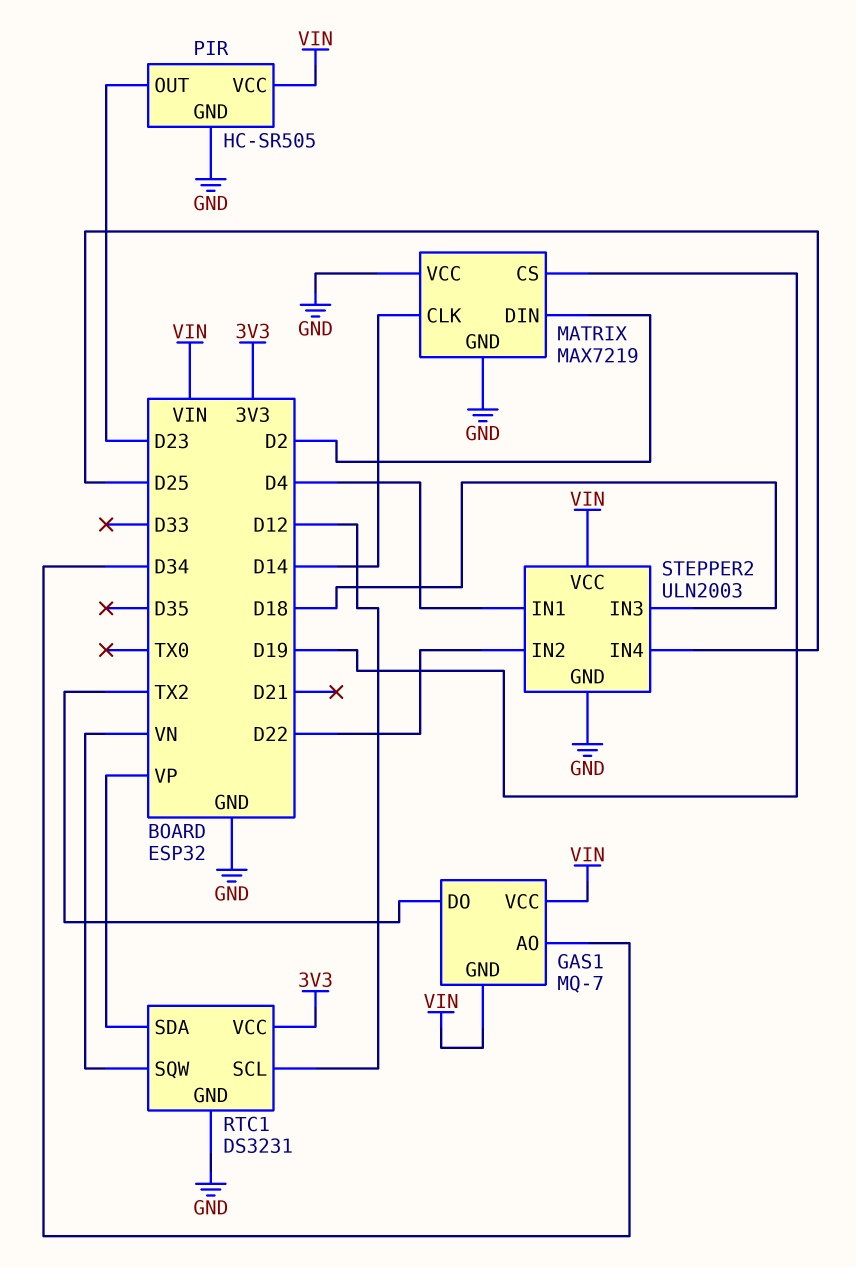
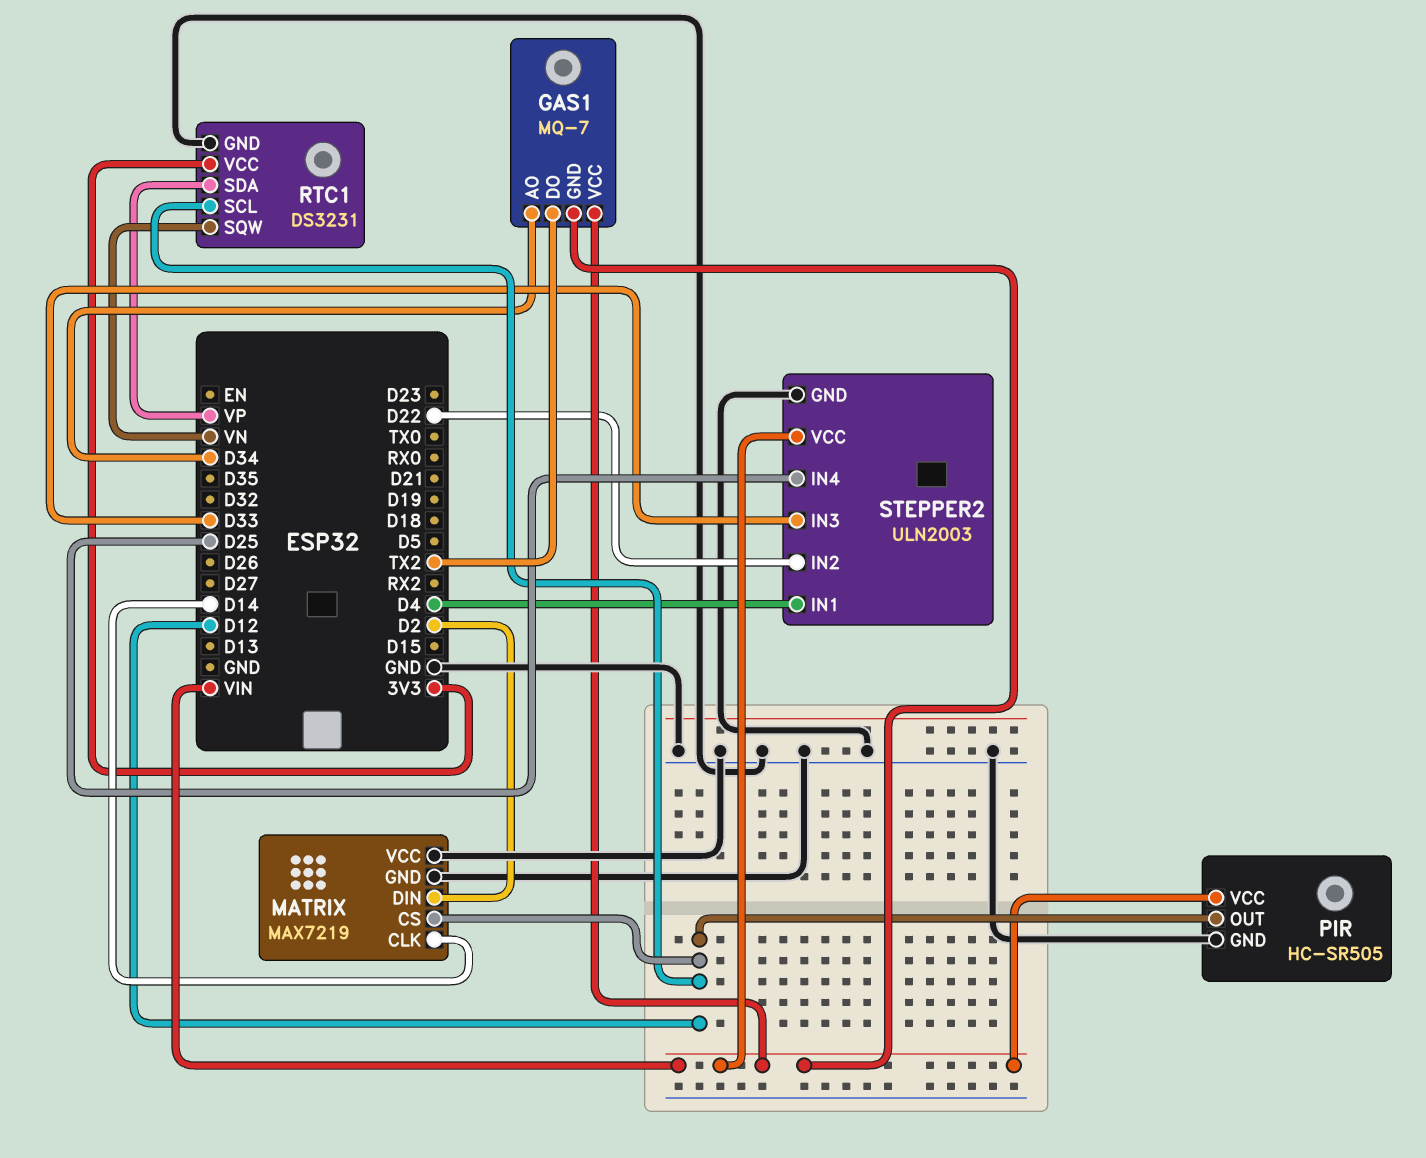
MATRIX pin CS: D19 -> D12
PIR pin OUT: D23 -> D12
STEPPER2 pin IN3: D18 -> D33

